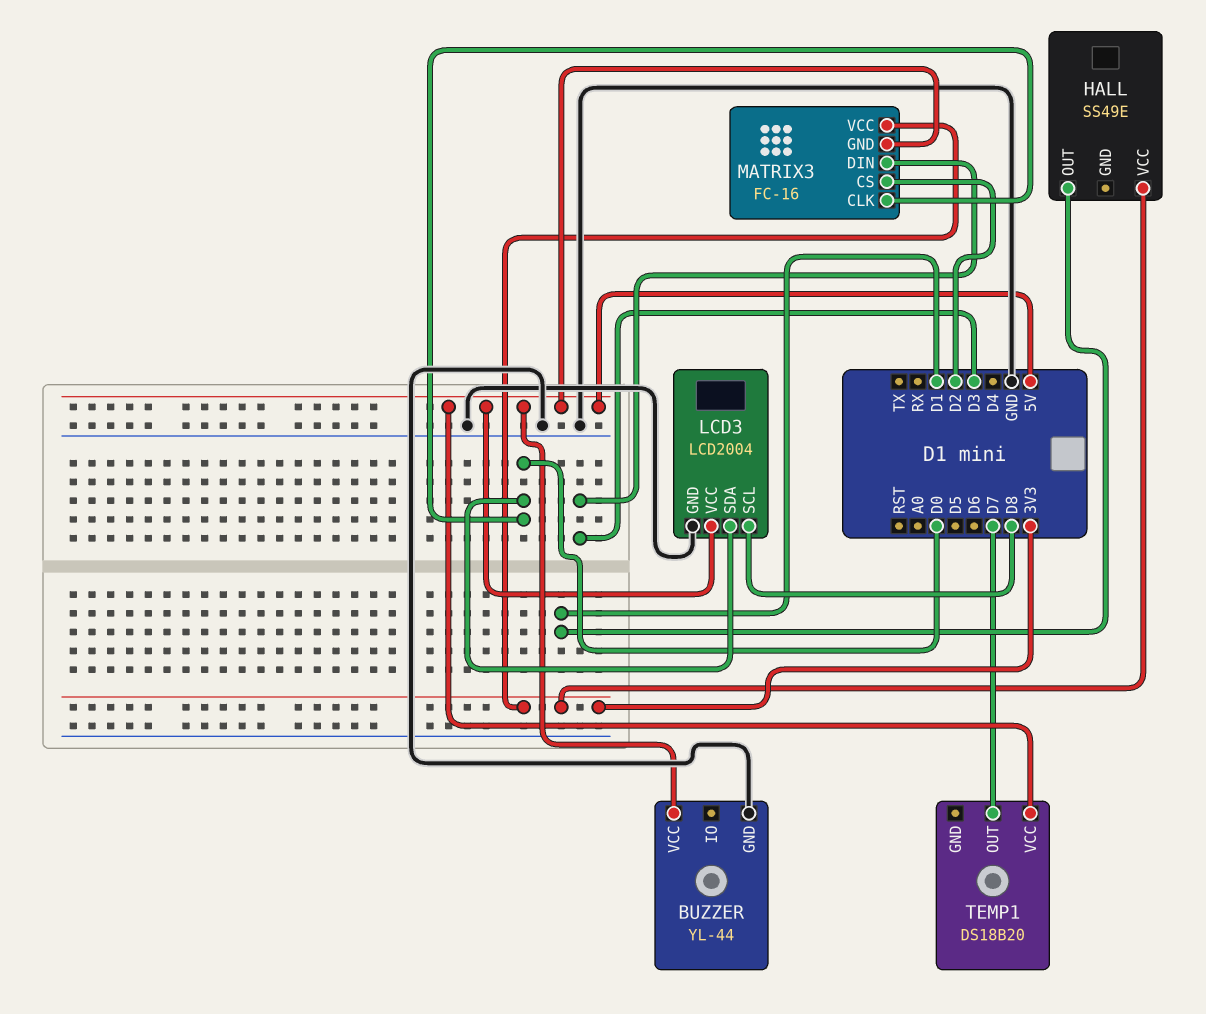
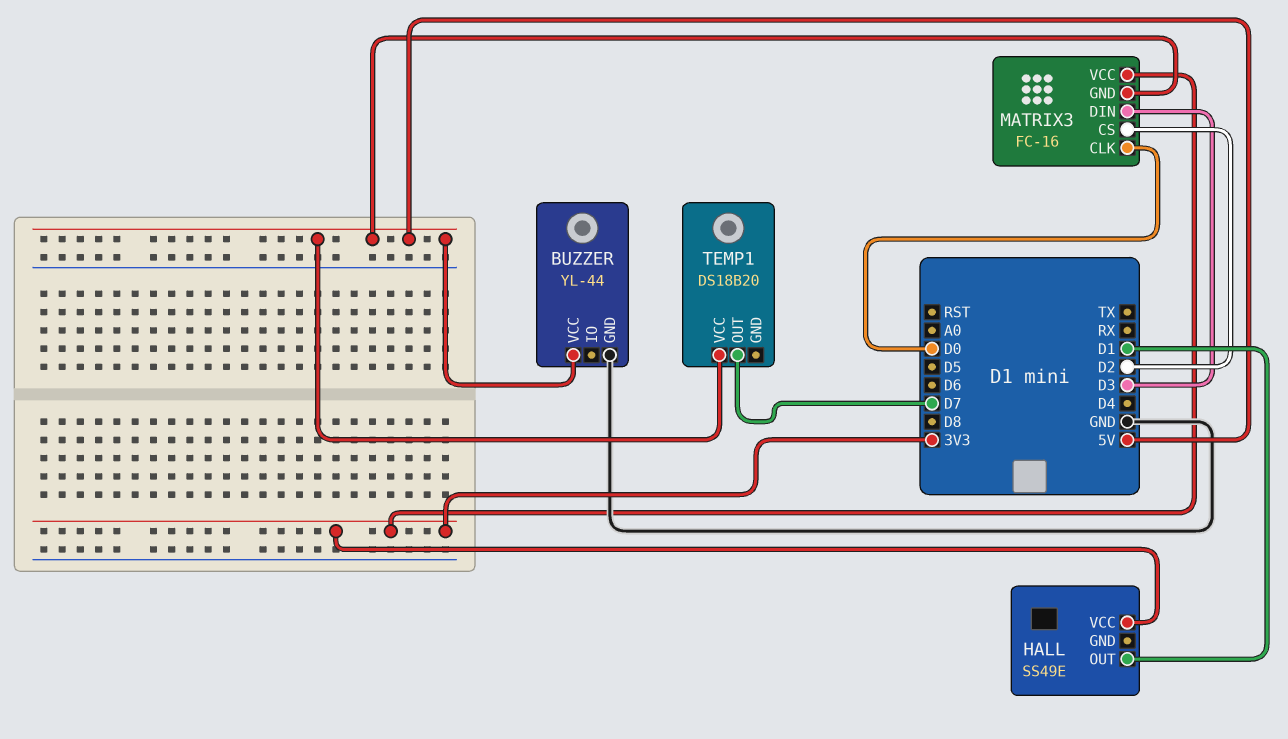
LCD3: LCD2004 -> none
LCD3 pin GND: GND -> none
LCD3 pin SCL: D8 -> none
LCD3 pin SDA: D0 -> none
LCD3 pin VCC: 5V -> none

